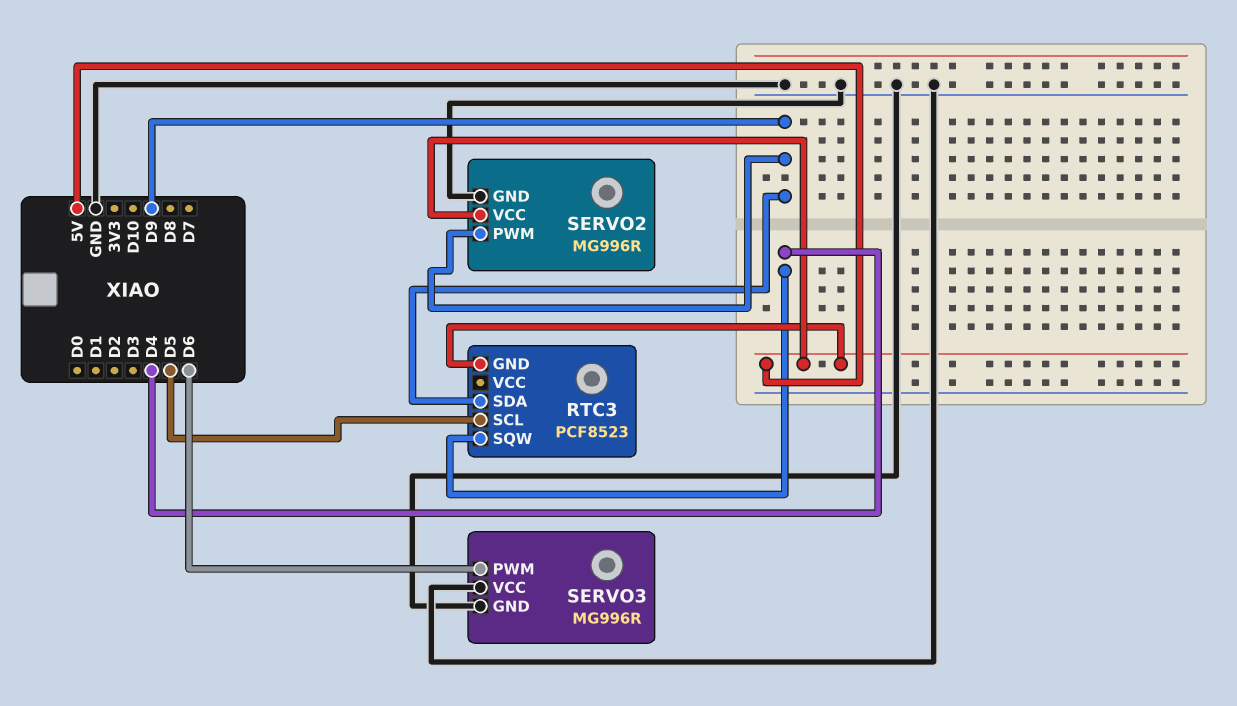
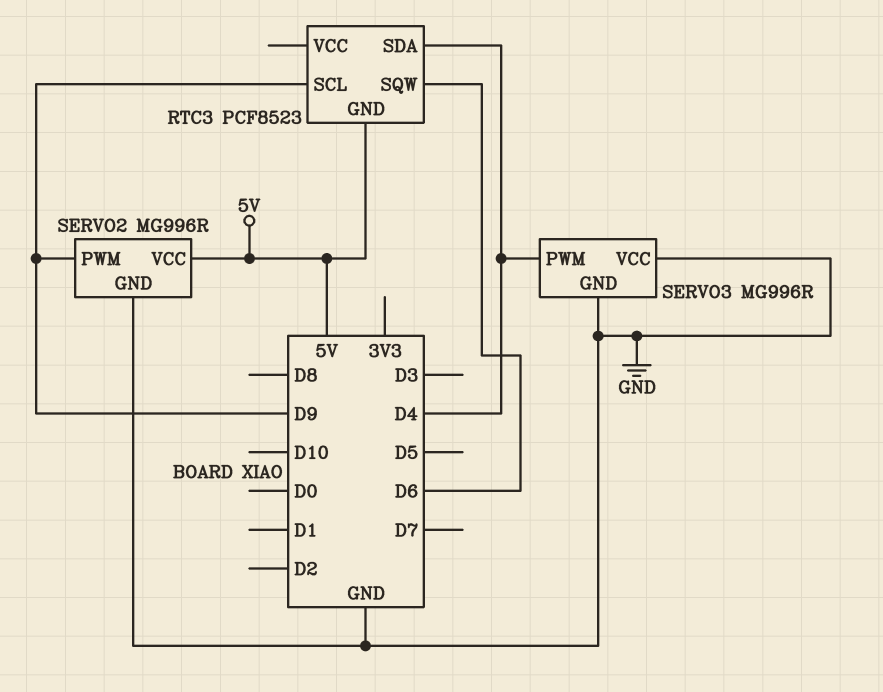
RTC3 pin SCL: D5 -> D9
RTC3 pin SDA: D9 -> D4
RTC3 pin SQW: D4 -> D6
SERVO3 pin PWM: D6 -> D4

